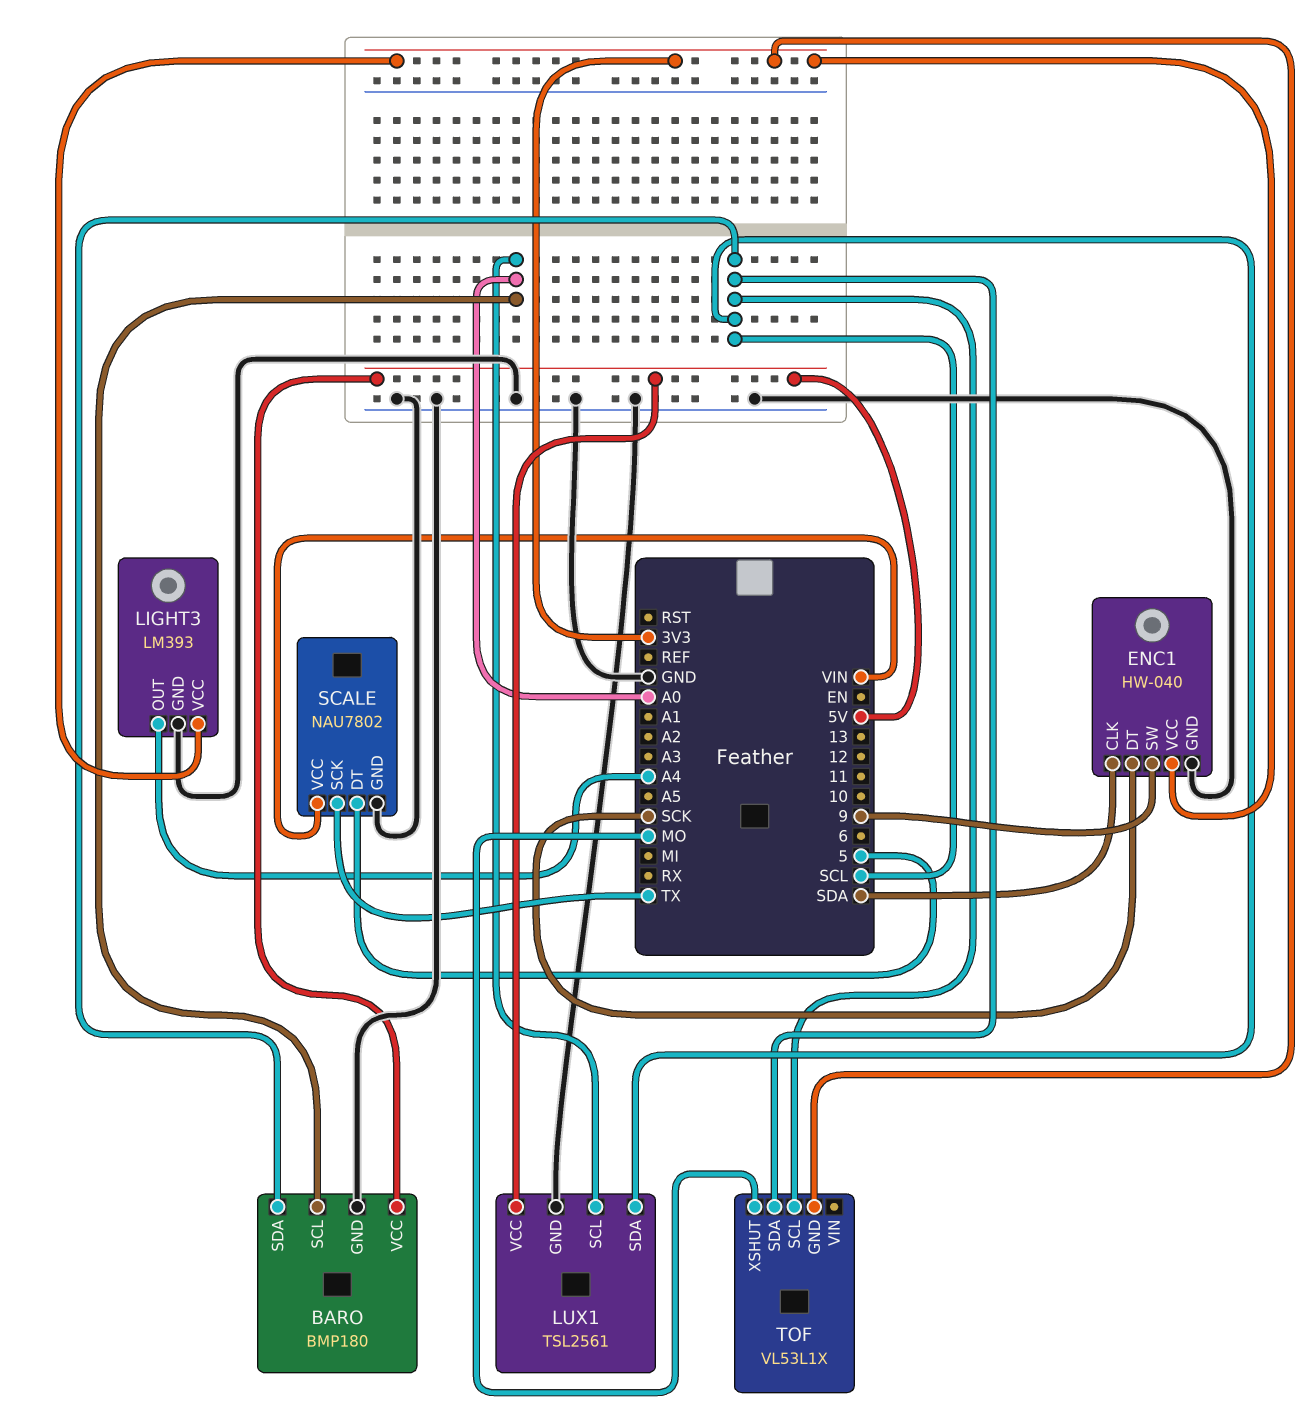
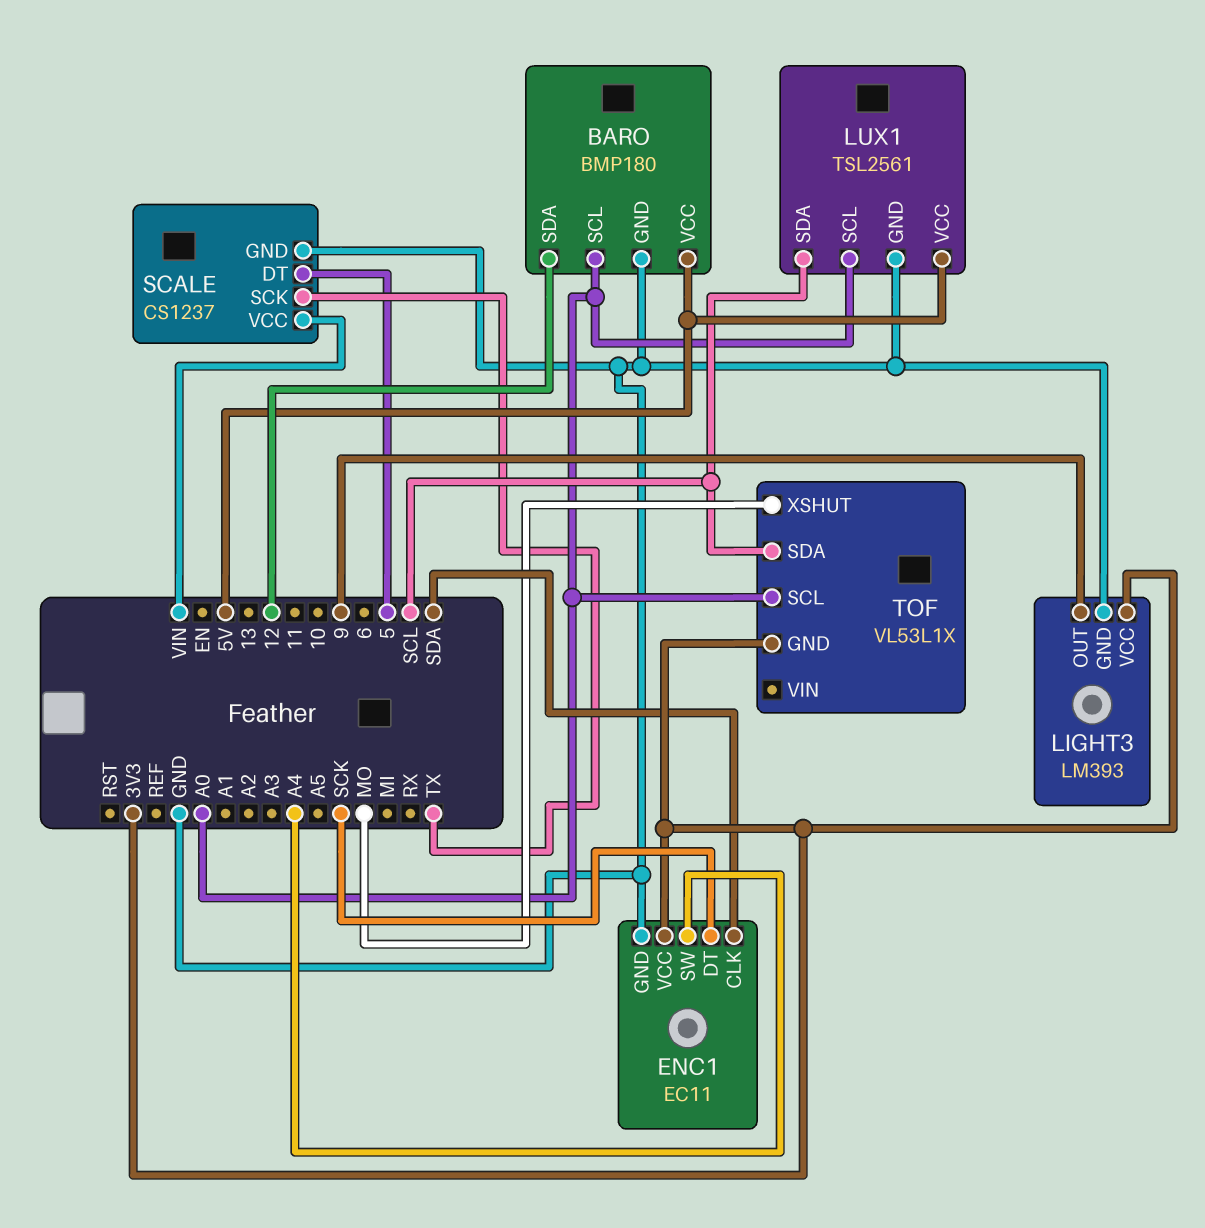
BARO pin SDA: SCL -> 12
ENC1: HW-040 -> EC11
ENC1 pin SW: 9 -> A4
LIGHT3 pin OUT: A4 -> 9
SCALE: NAU7802 -> CS1237
TOF pin SCL: SCL -> A0

